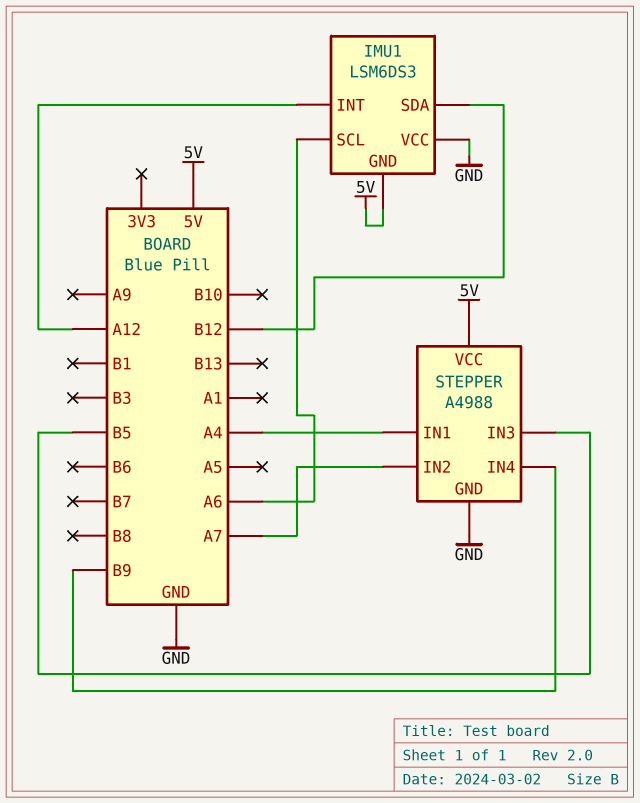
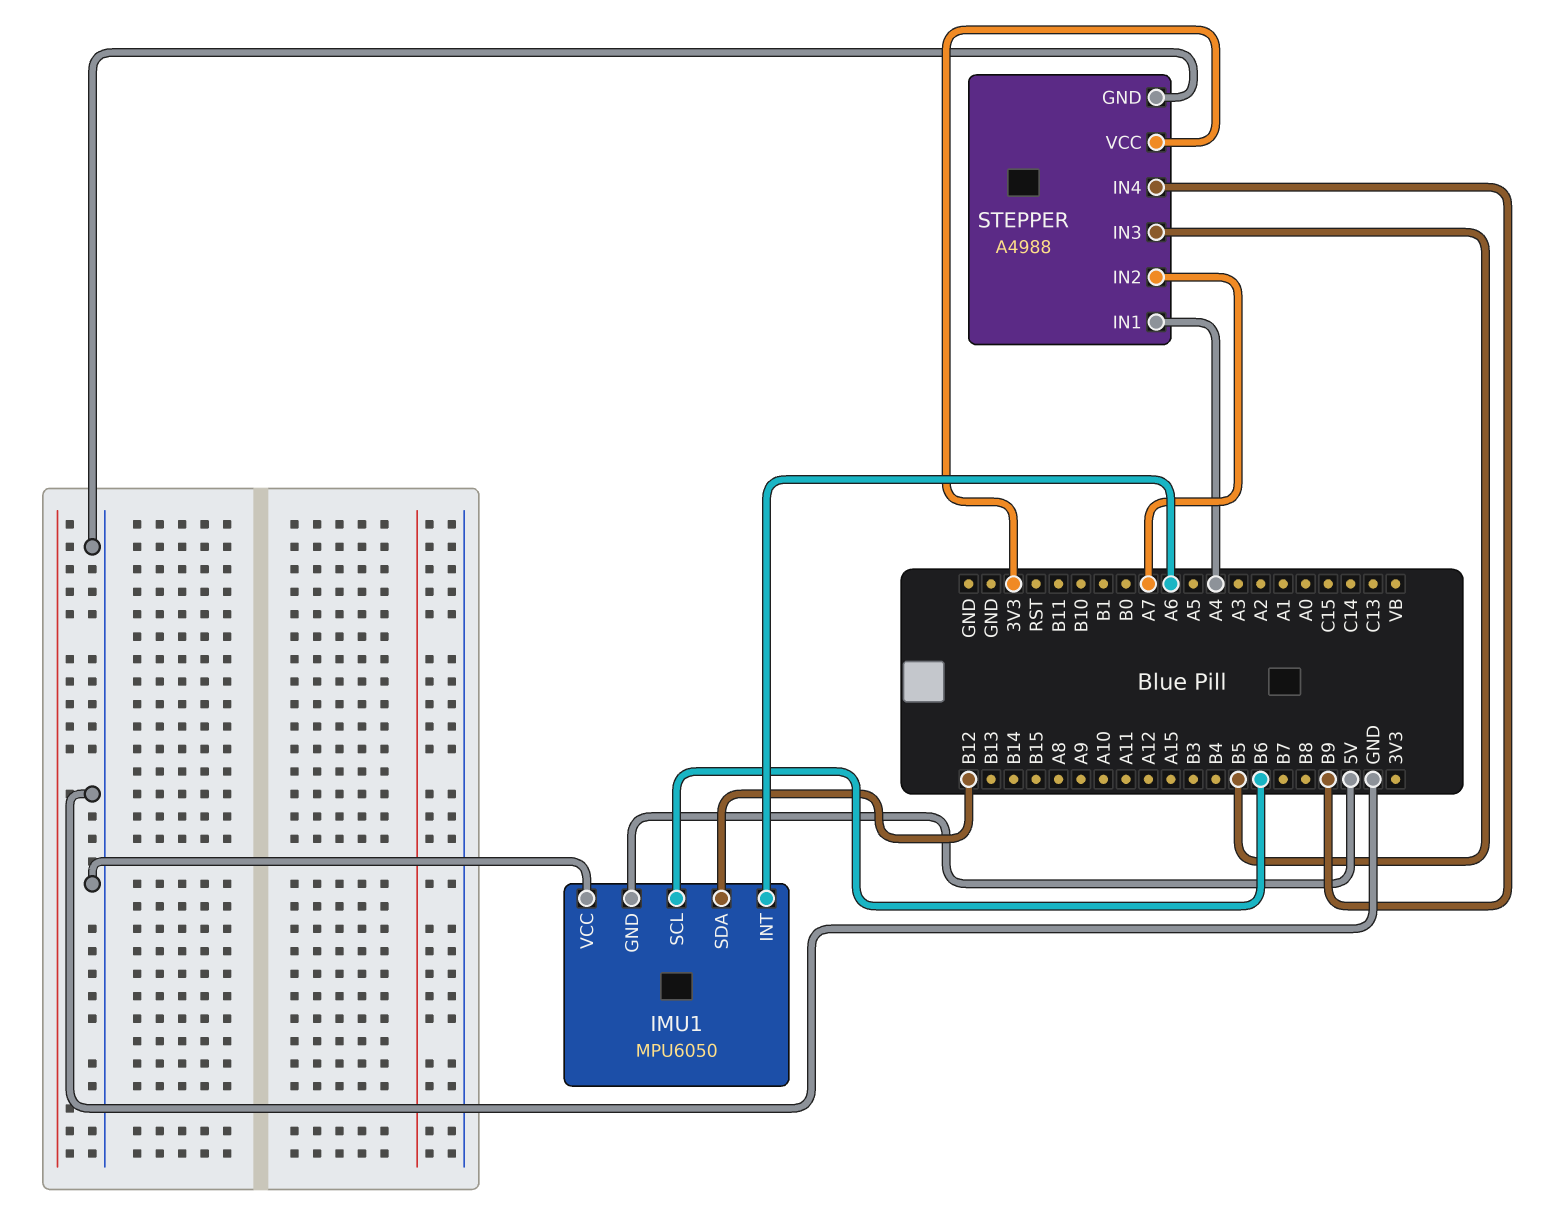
IMU1: LSM6DS3 -> MPU6050
IMU1 pin INT: A12 -> A6
IMU1 pin SCL: A6 -> B6
STEPPER pin VCC: 5V -> 3V3

